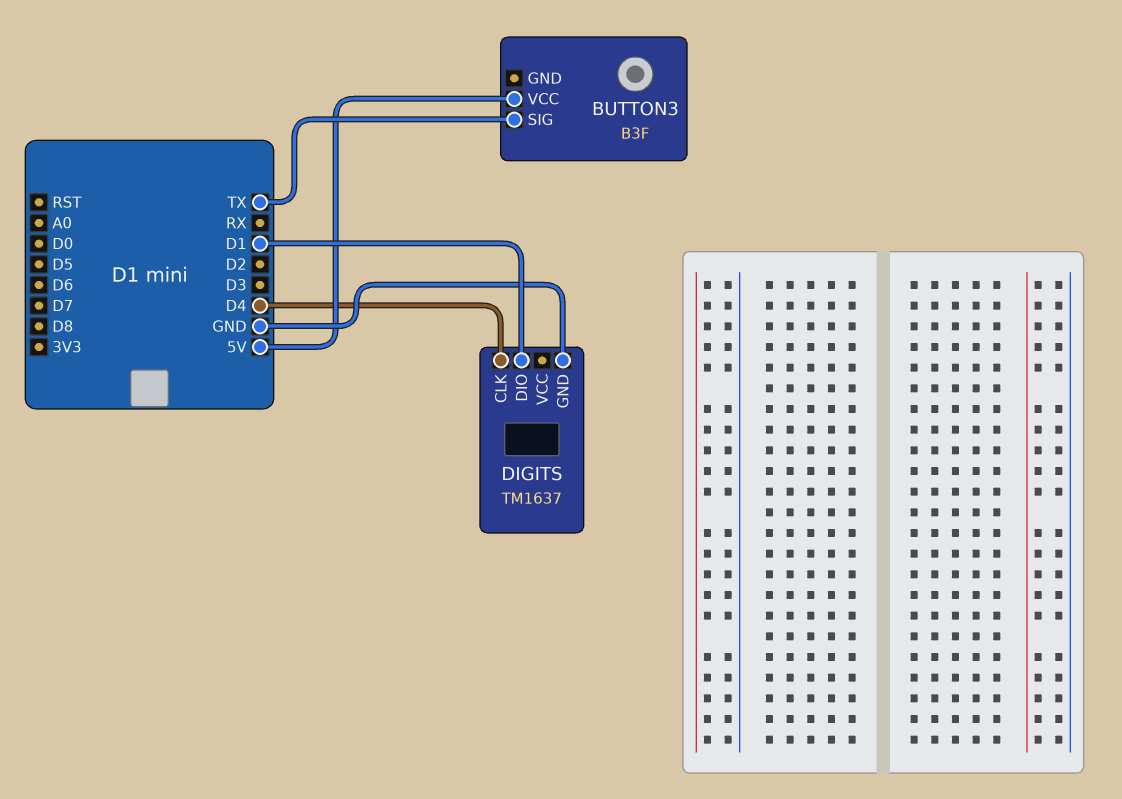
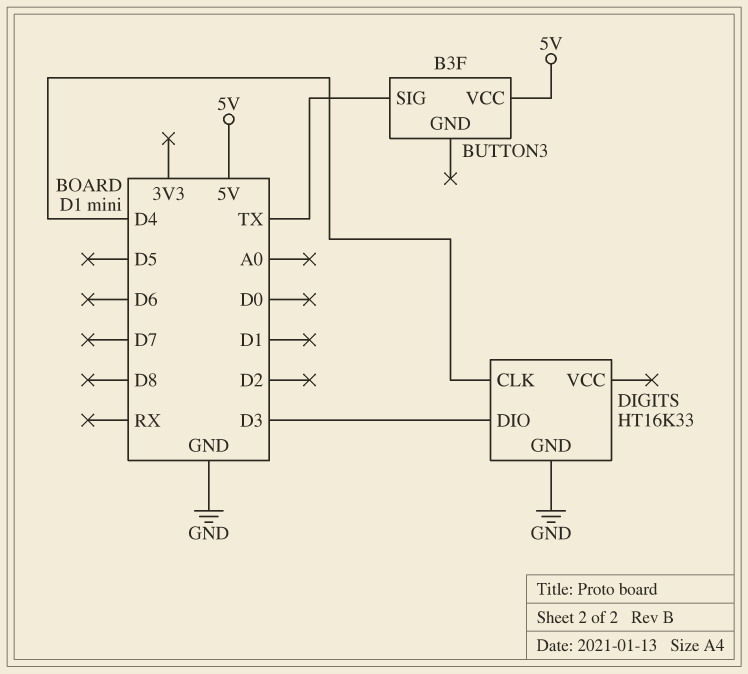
DIGITS: TM1637 -> HT16K33
DIGITS pin DIO: D1 -> D3

